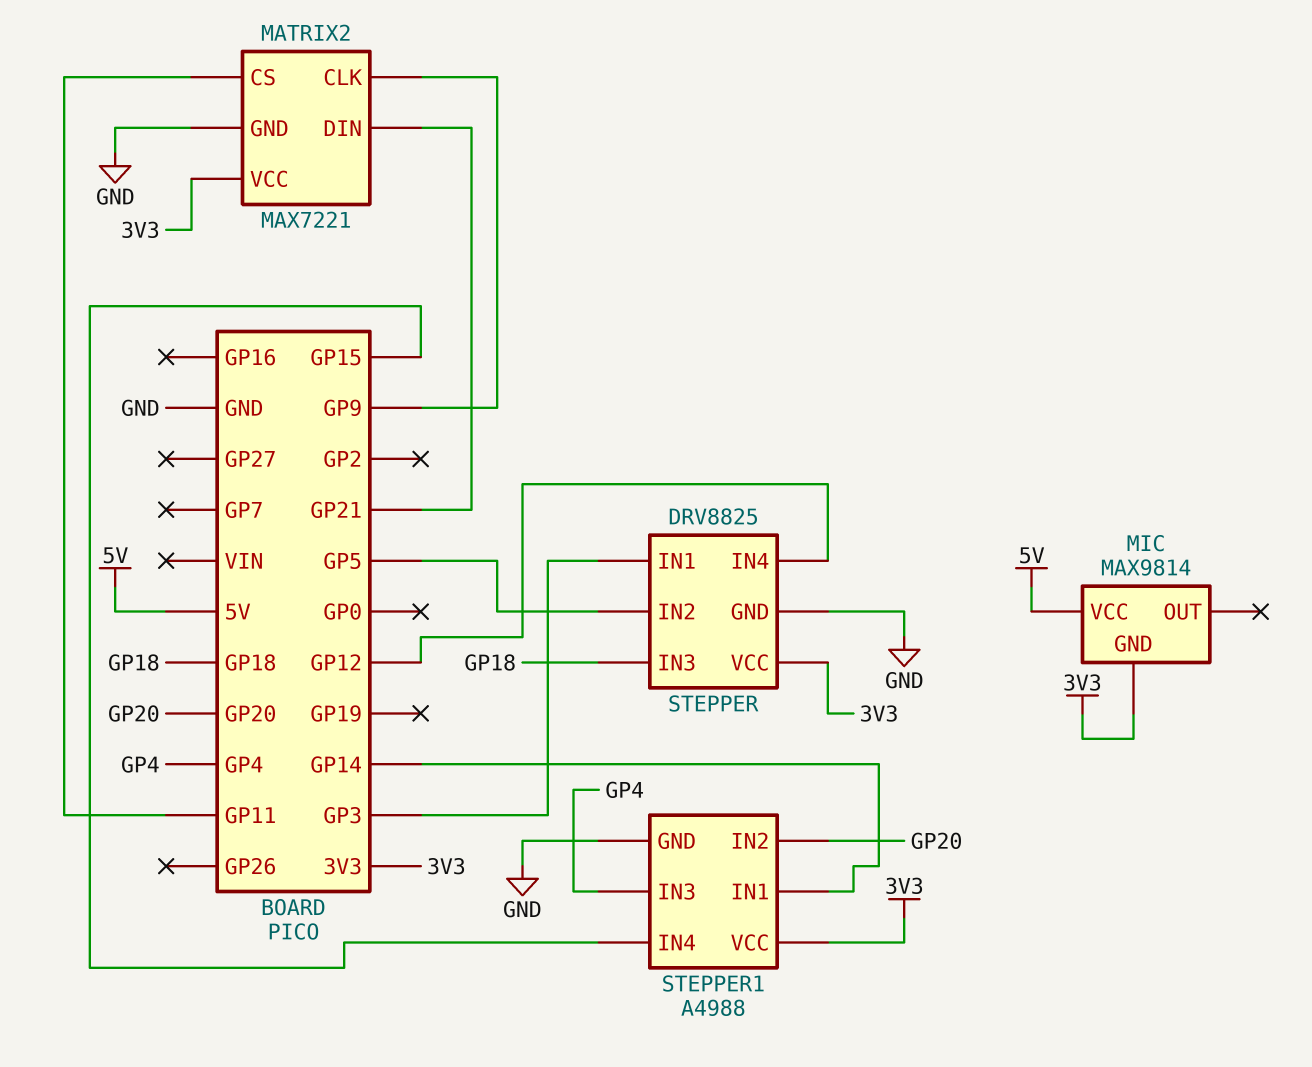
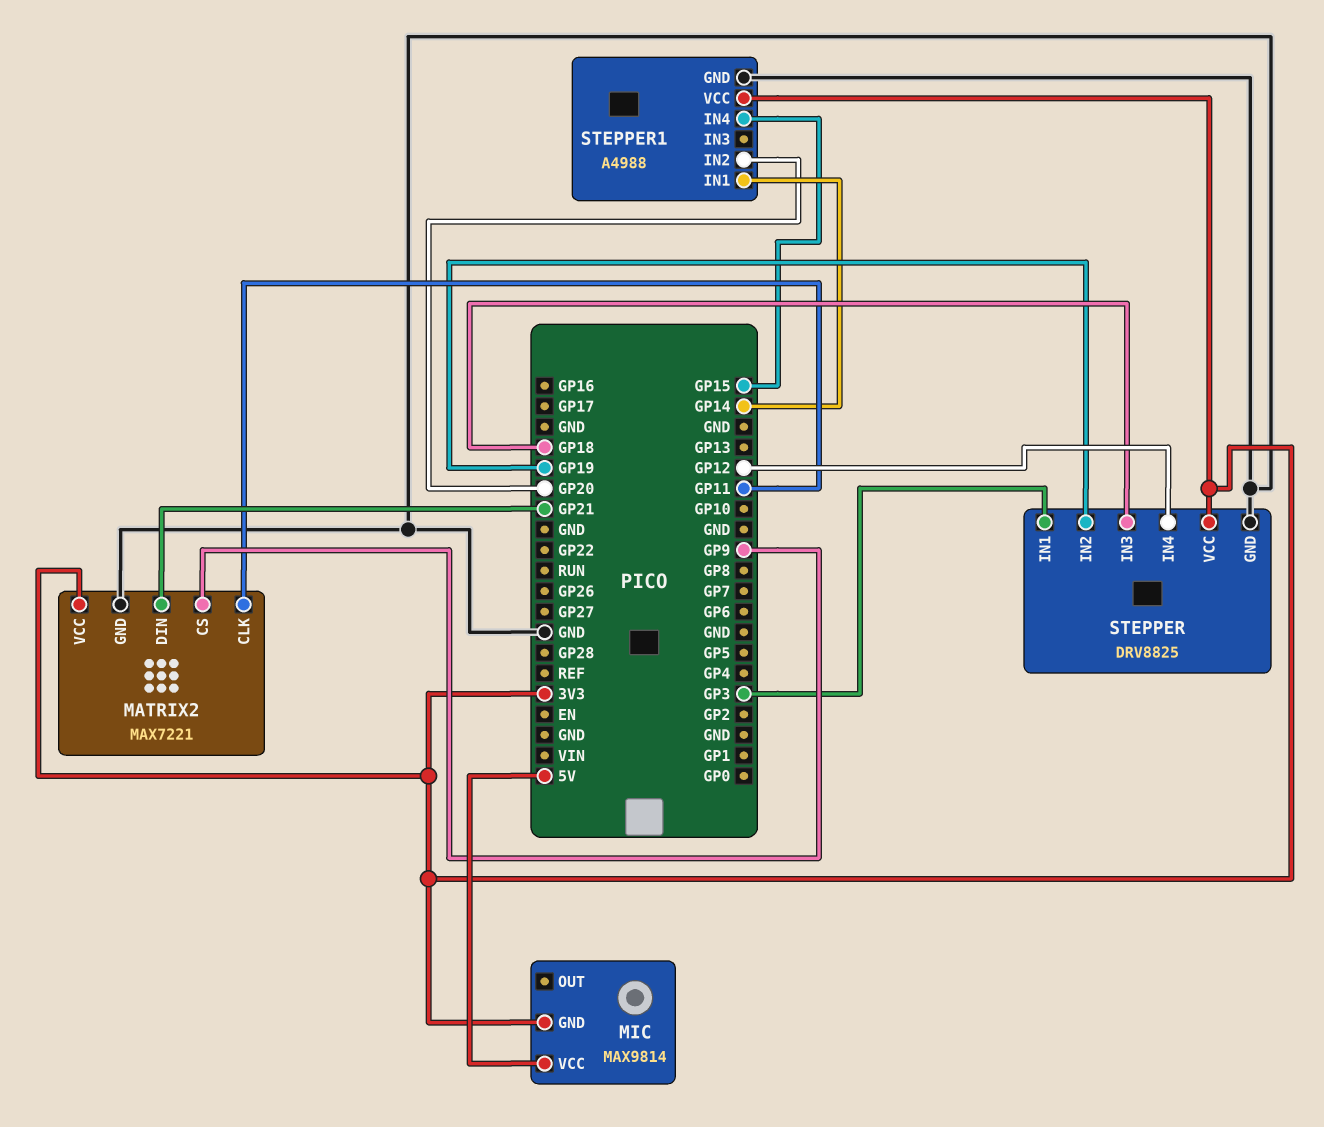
MATRIX2 pin CLK: GP9 -> GP11
MATRIX2 pin CS: GP11 -> GP9
STEPPER pin IN2: GP5 -> GP19
STEPPER1 pin IN3: GP4 -> none

